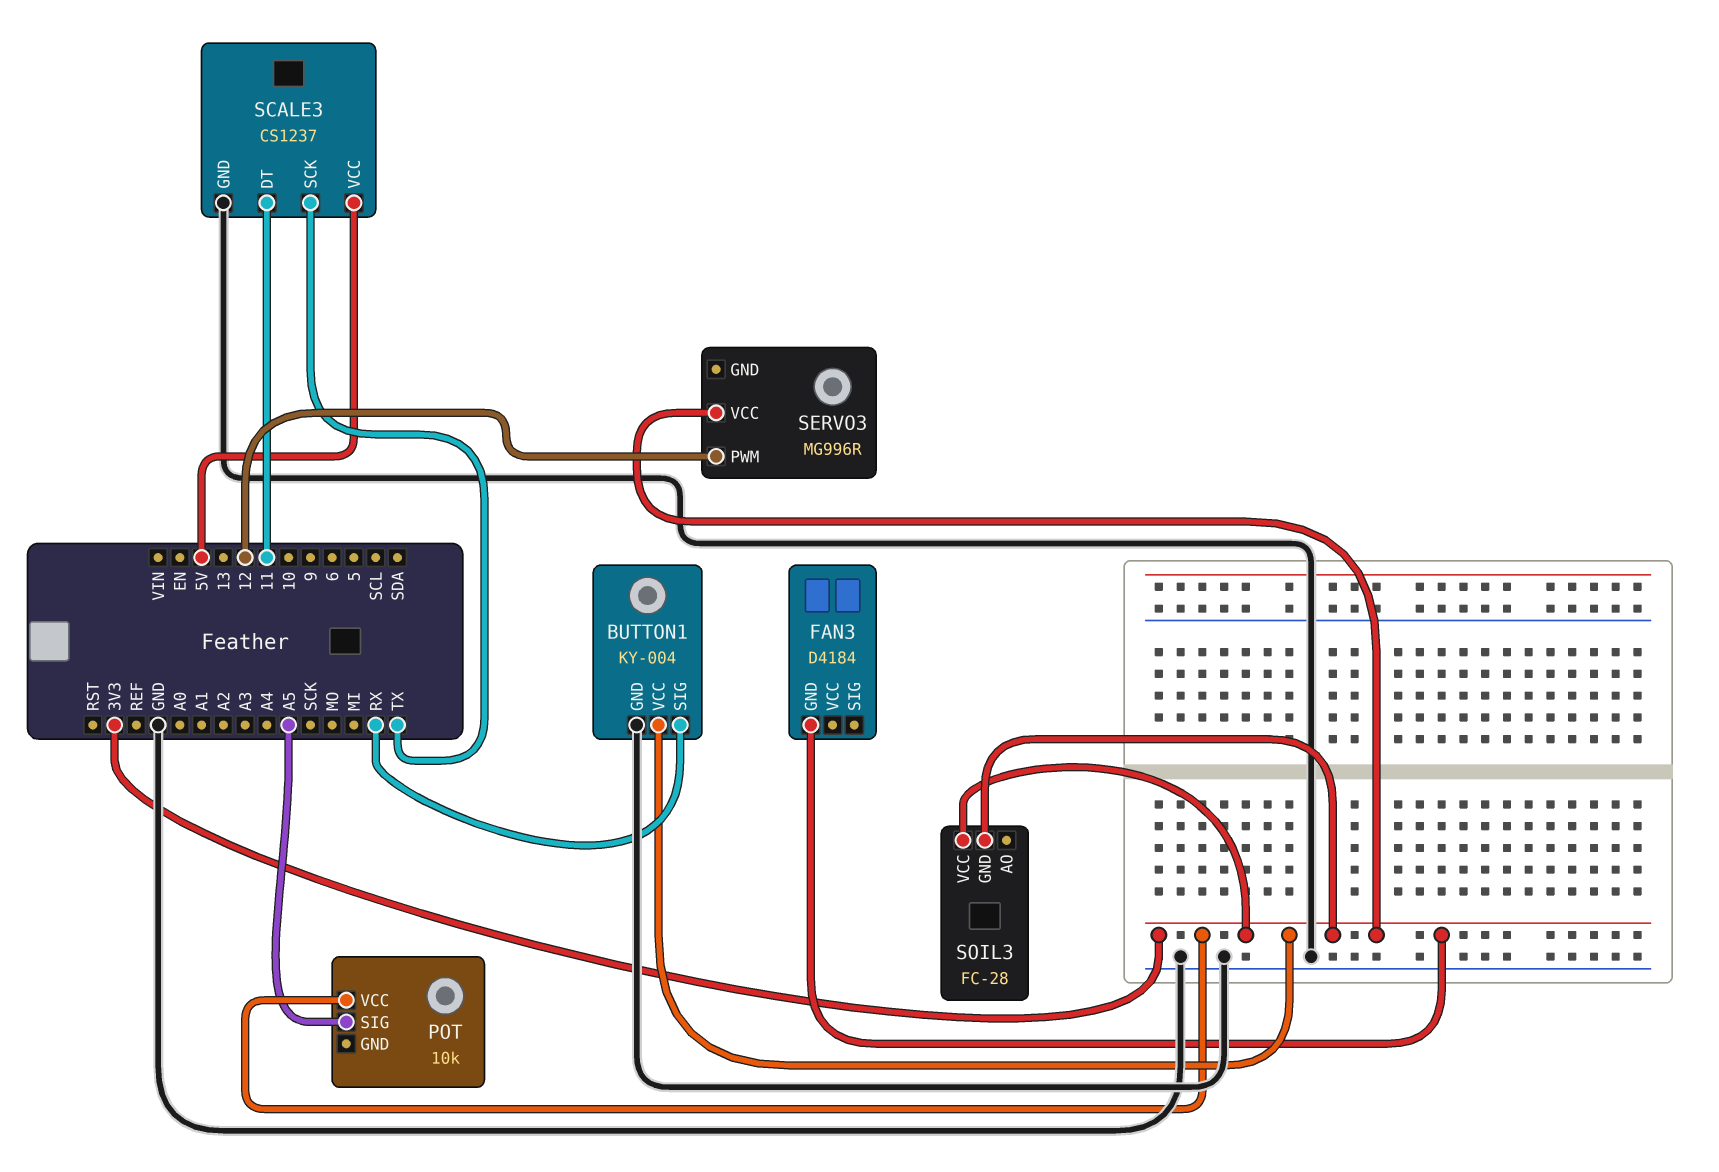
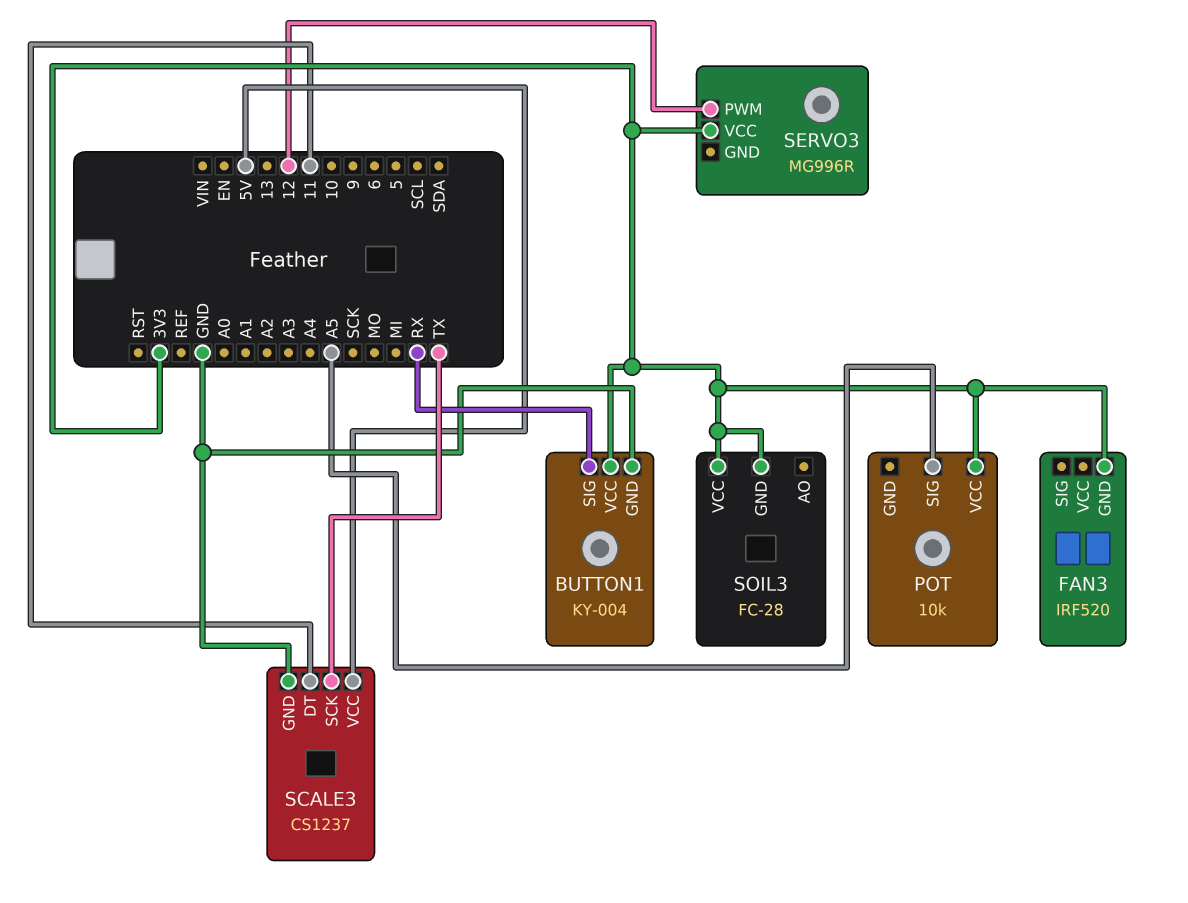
FAN3: D4184 -> IRF520

